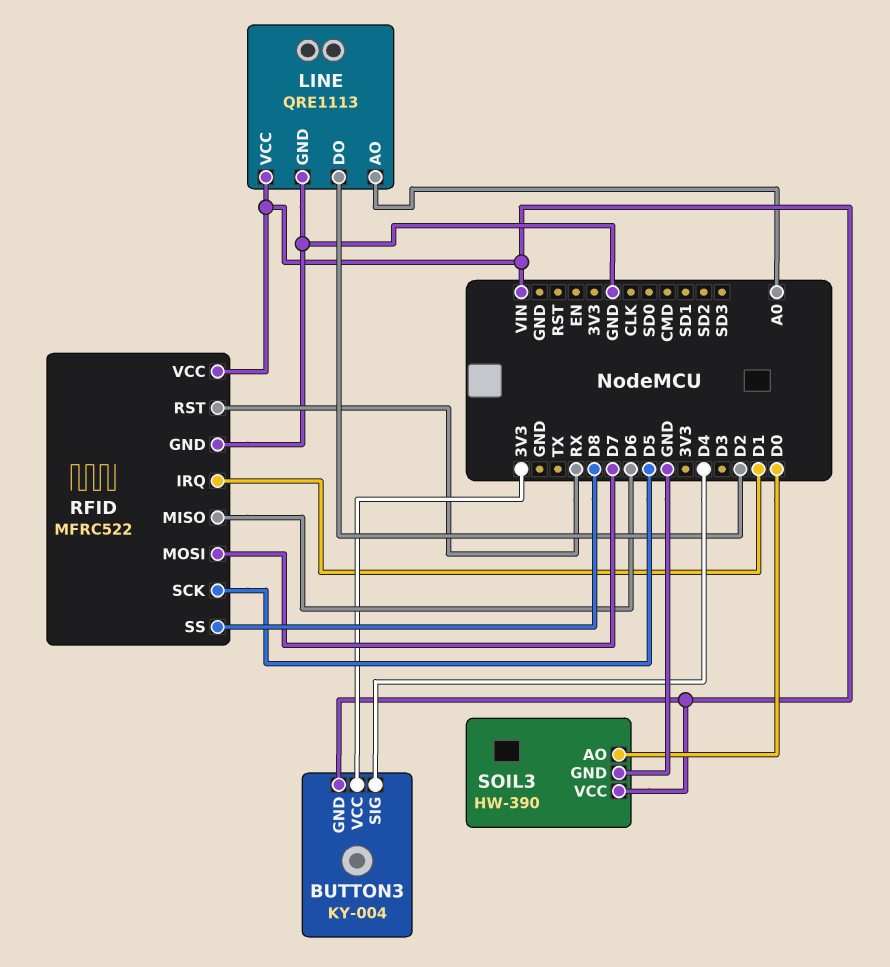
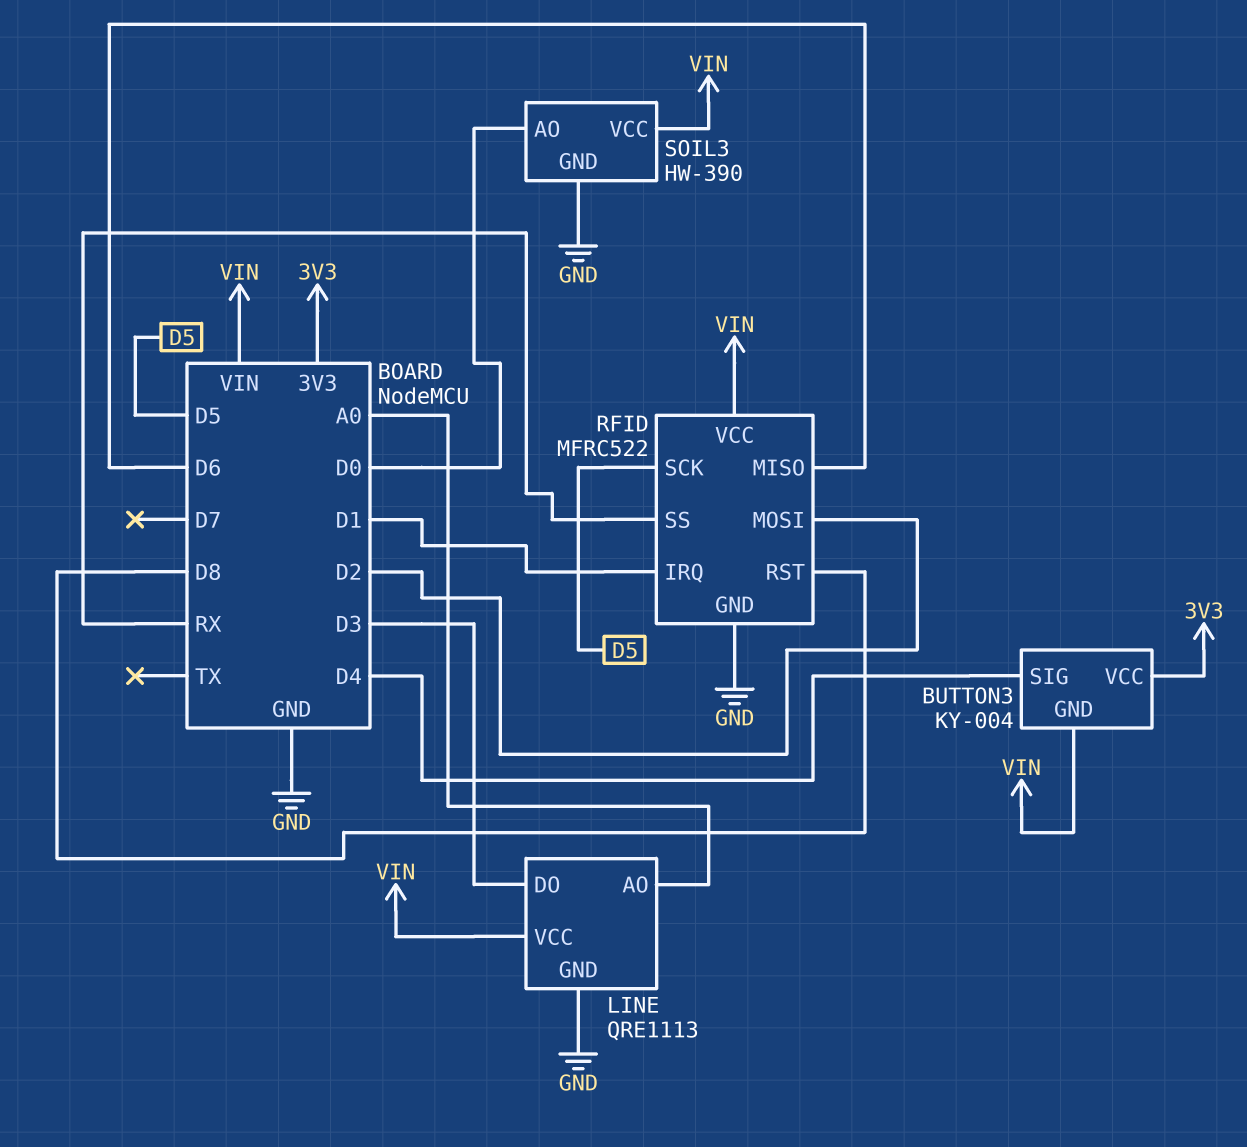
LINE pin DO: D2 -> D3
RFID pin MOSI: D7 -> D2
RFID pin RST: RX -> D8
RFID pin SS: D8 -> RX

